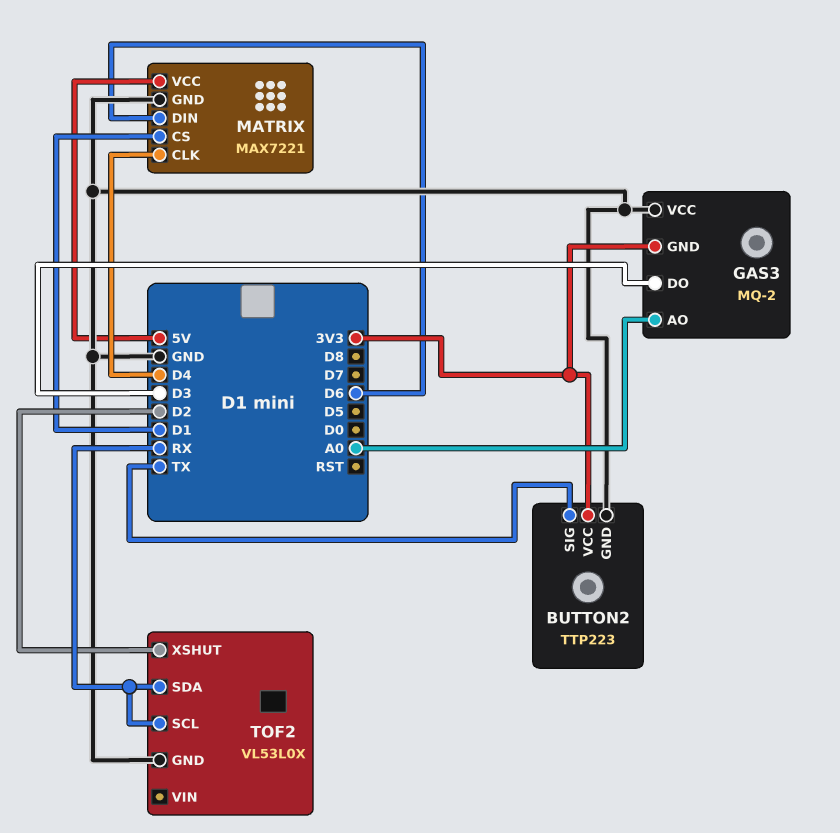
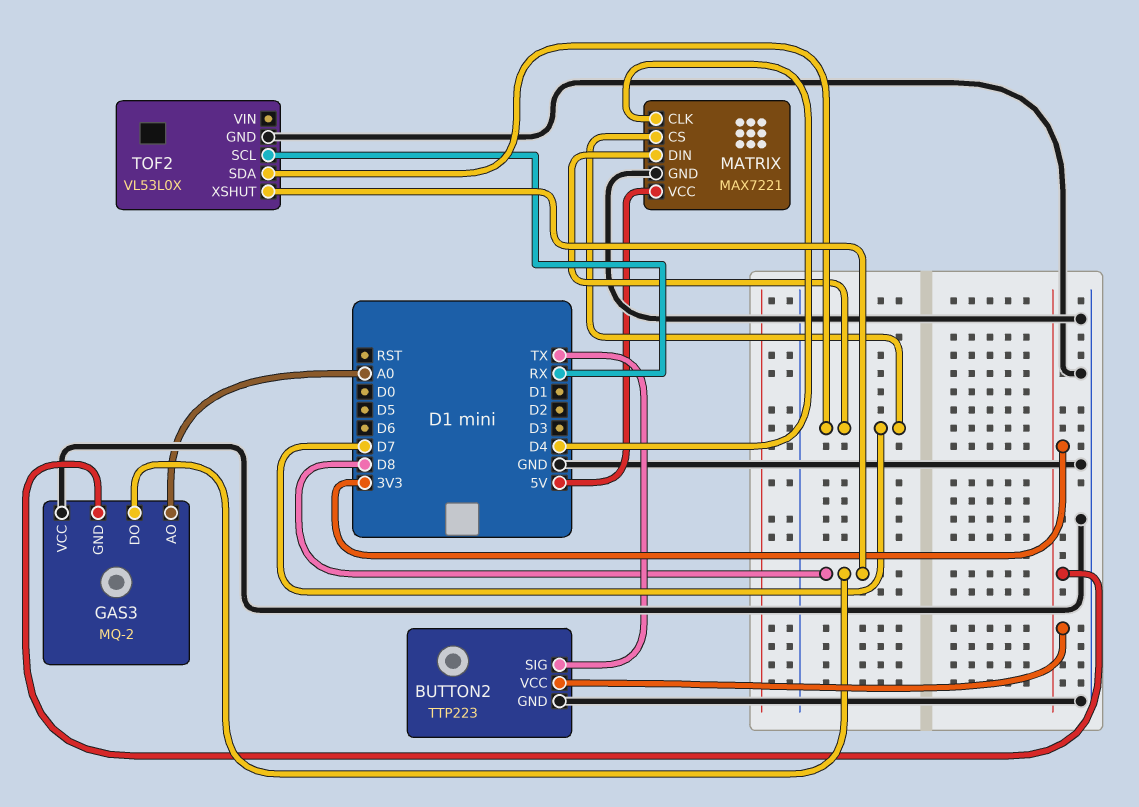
GAS3 pin DO: D3 -> D8
MATRIX pin CS: D1 -> D7
MATRIX pin DIN: D6 -> D7
TOF2 pin SDA: RX -> D7
TOF2 pin XSHUT: D2 -> D8

